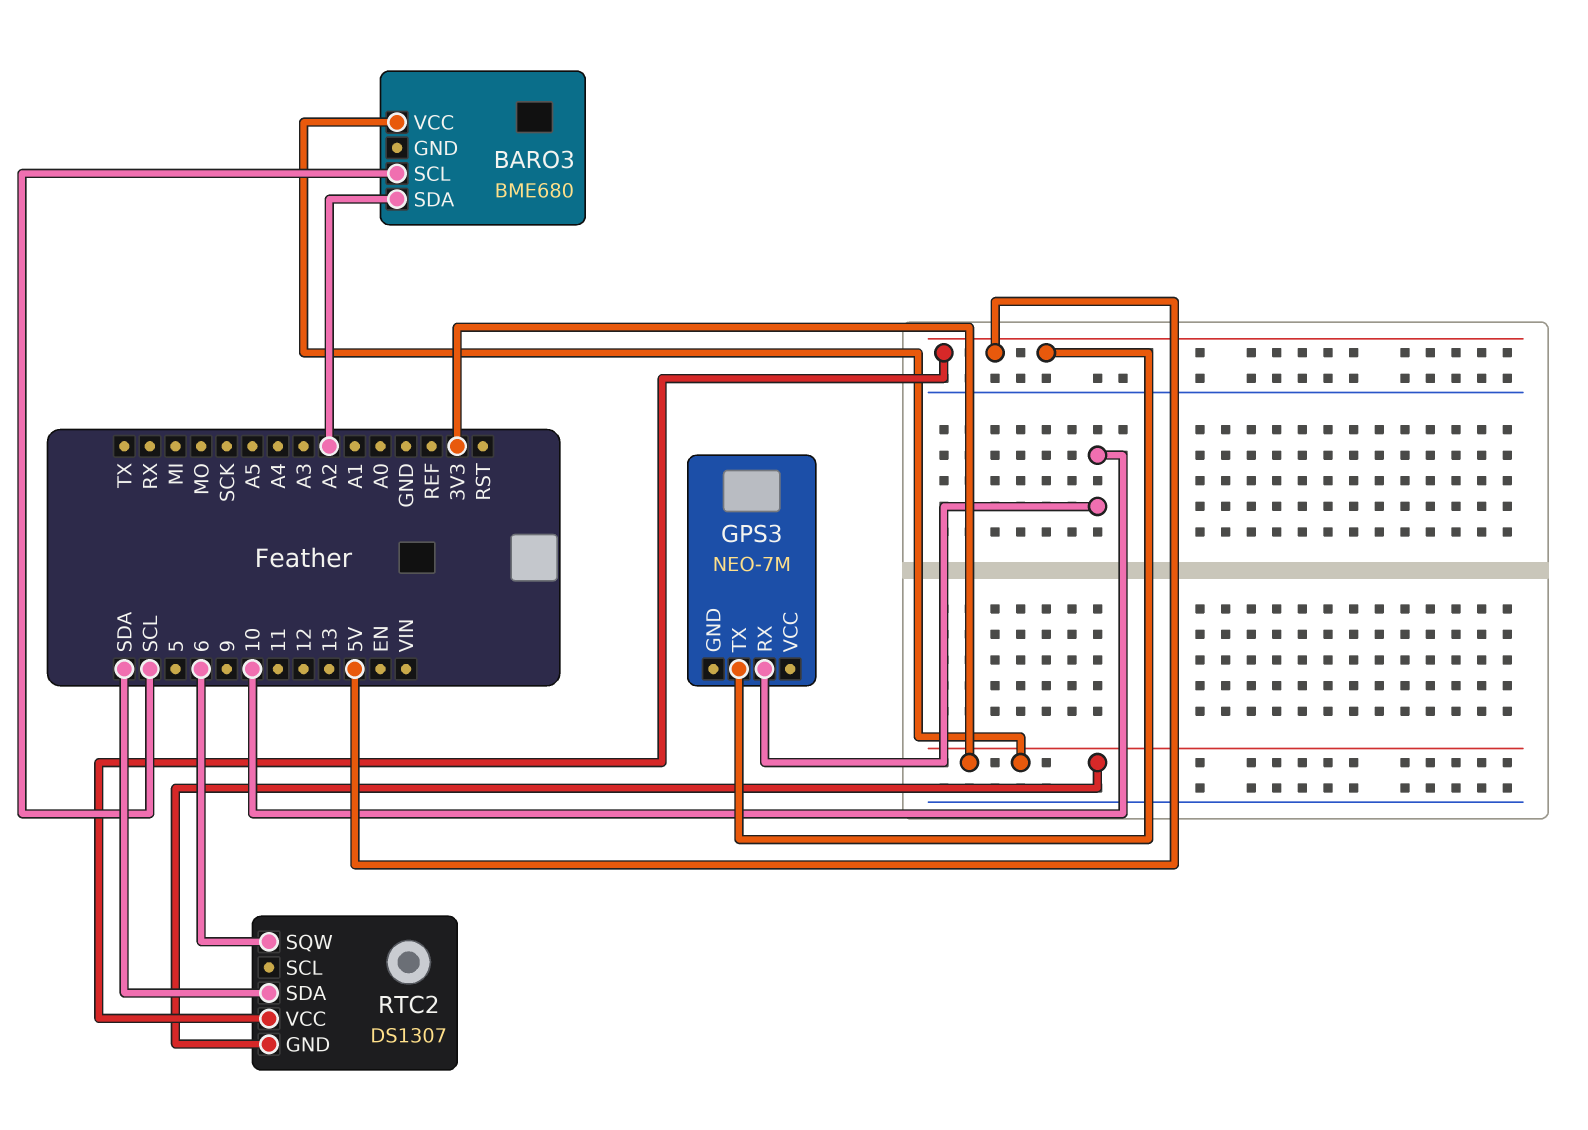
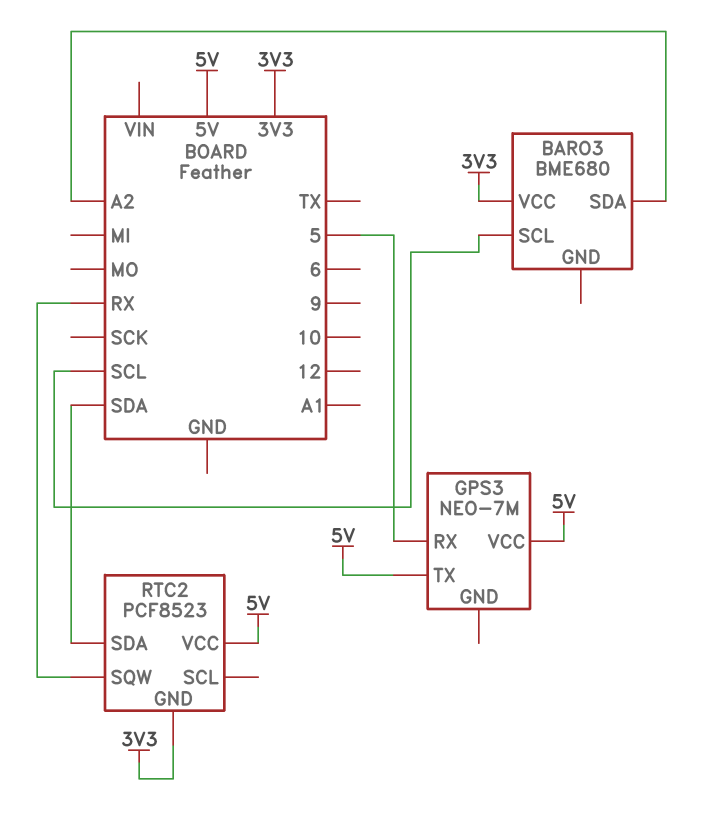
GPS3 pin RX: 10 -> 5
GPS3 pin VCC: none -> 5V
RTC2: DS1307 -> PCF8523
RTC2 pin SQW: 6 -> RX

